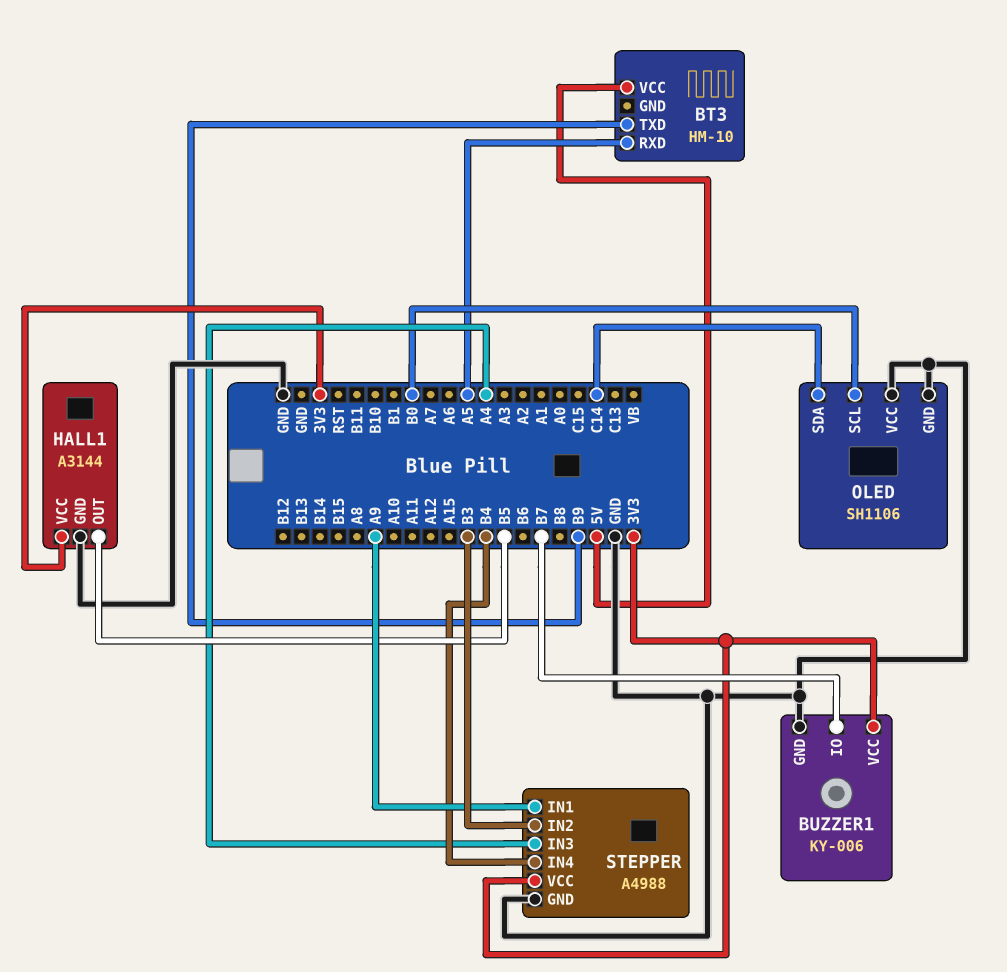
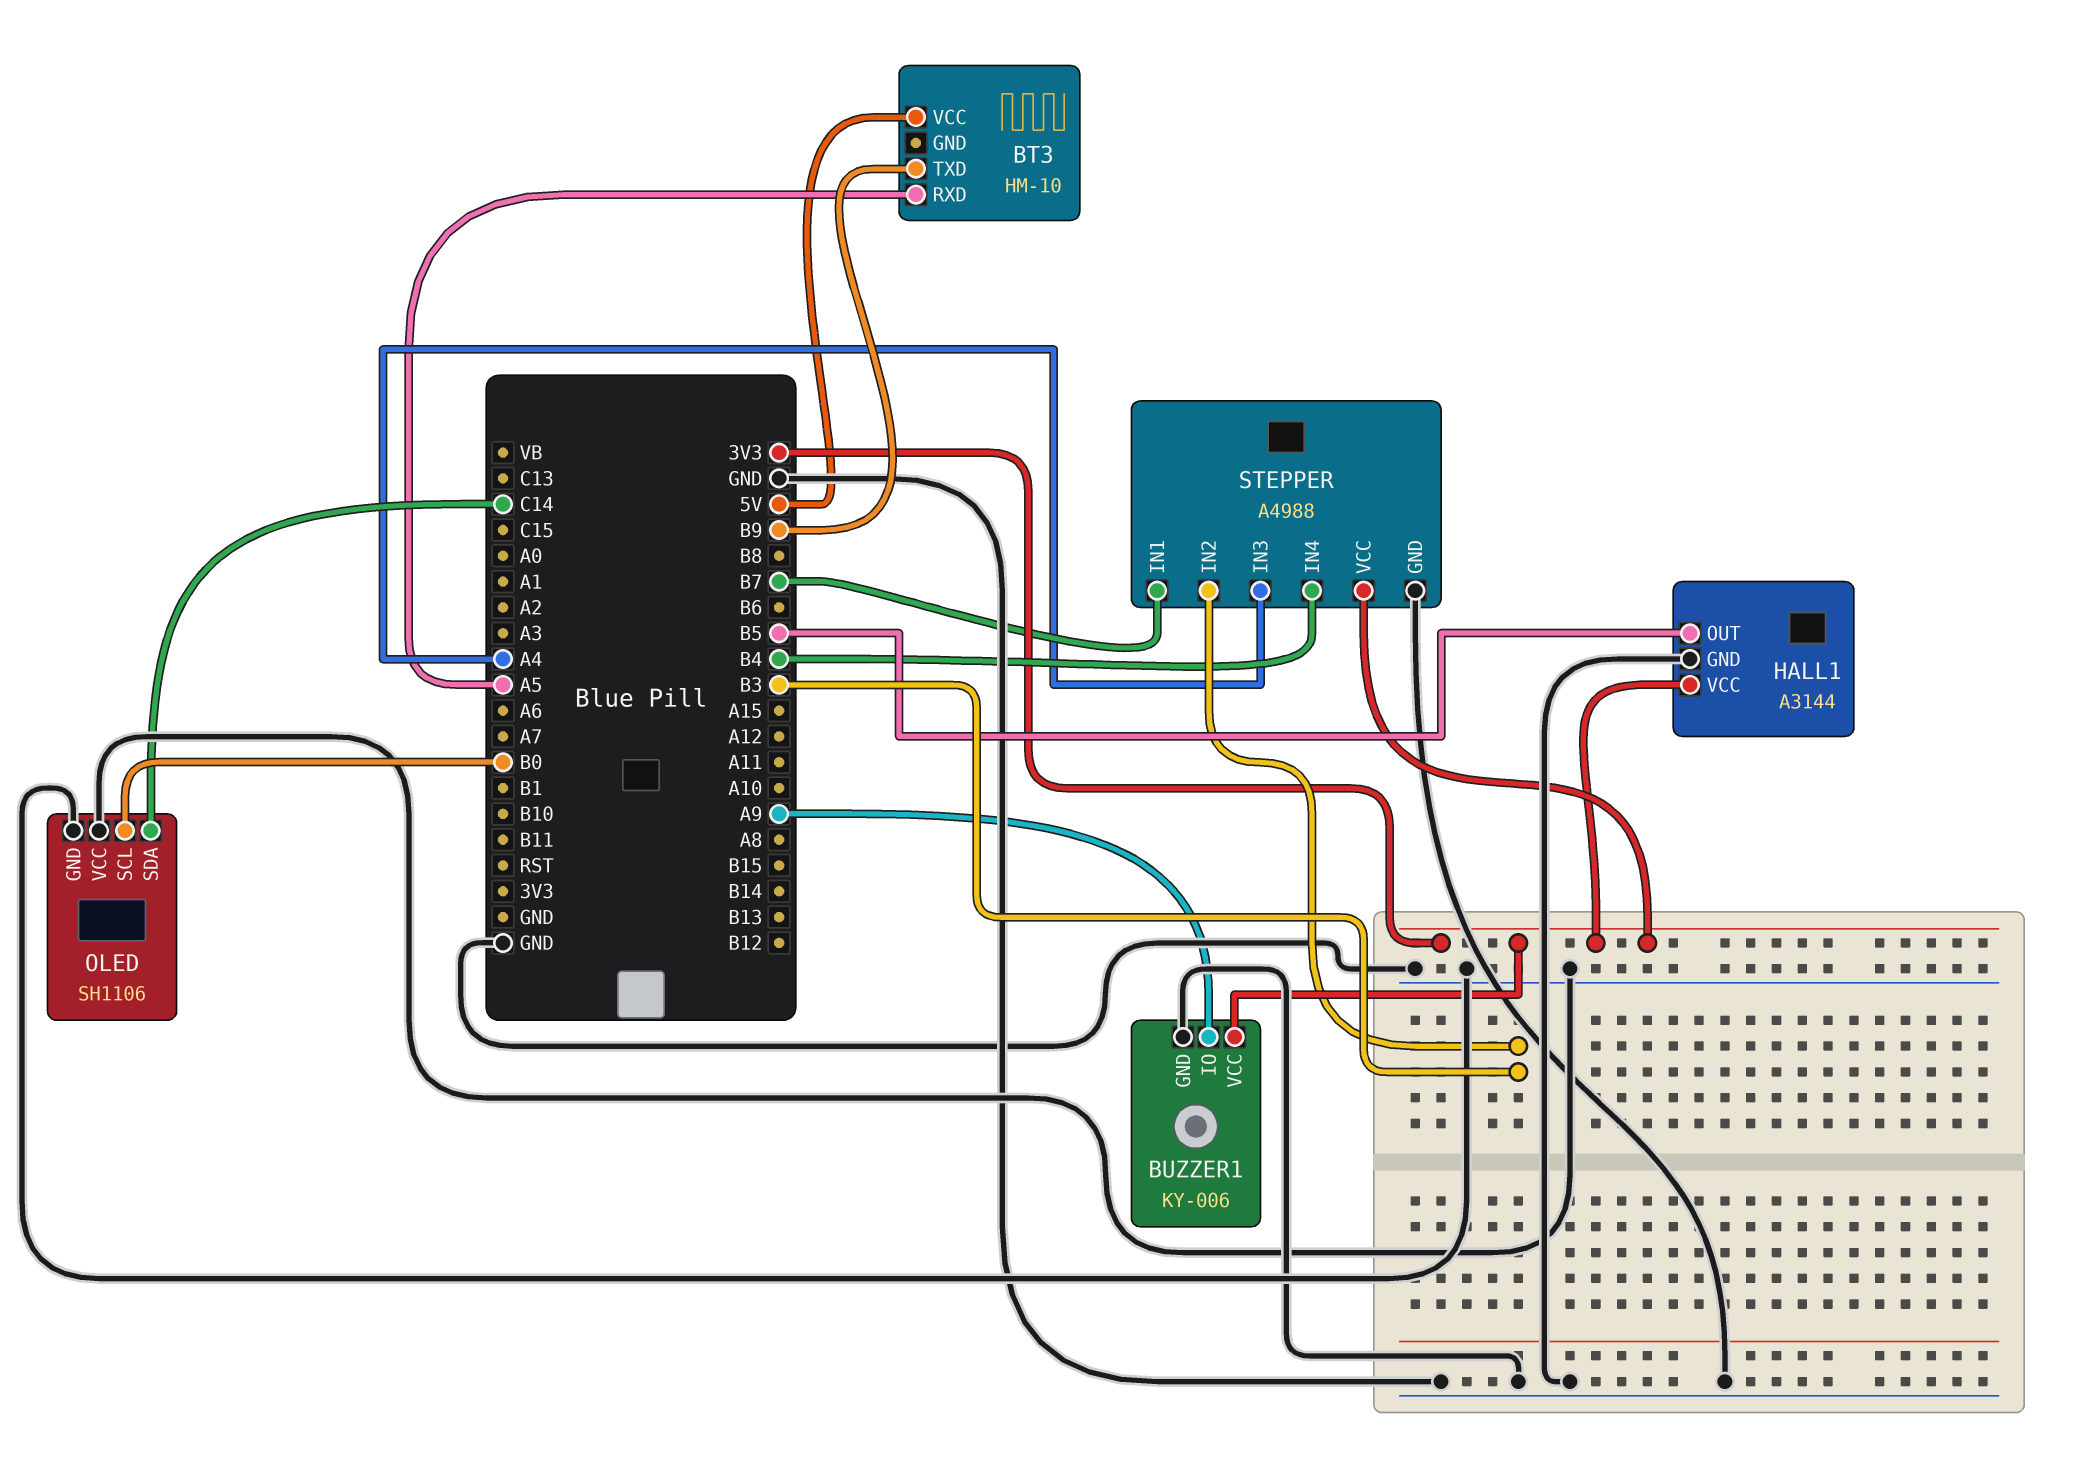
BUZZER1 pin IO: B7 -> A9
STEPPER pin IN1: A9 -> B7

